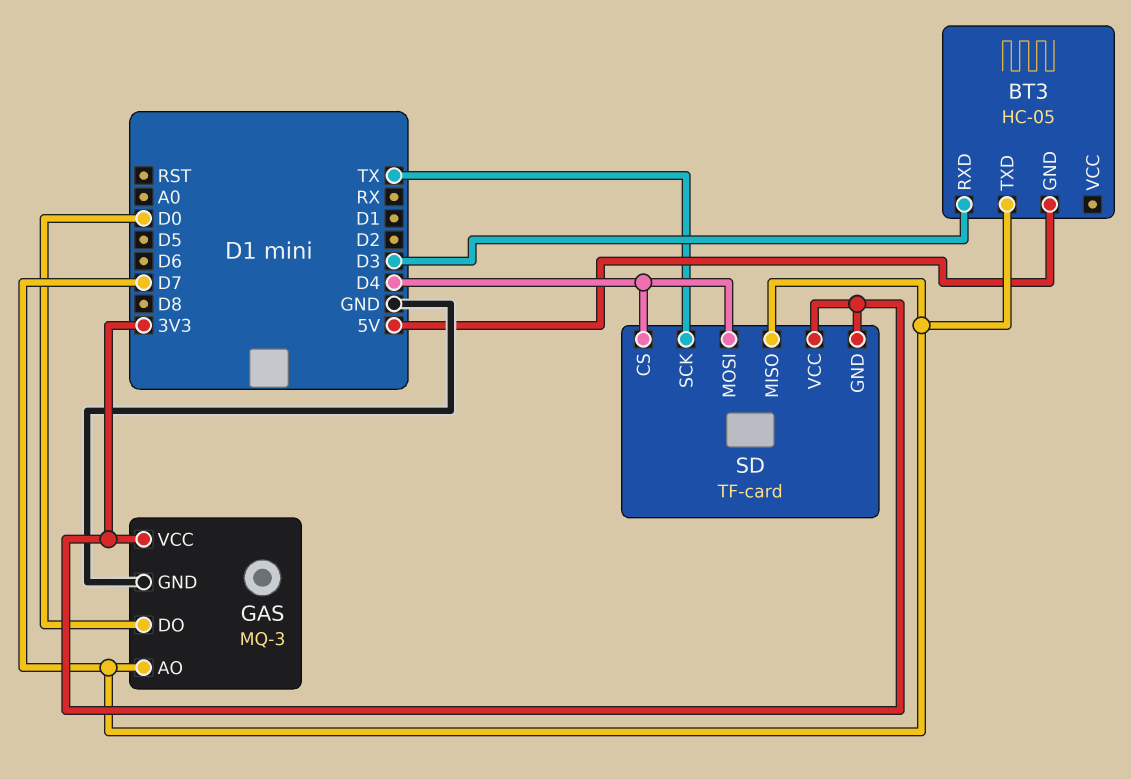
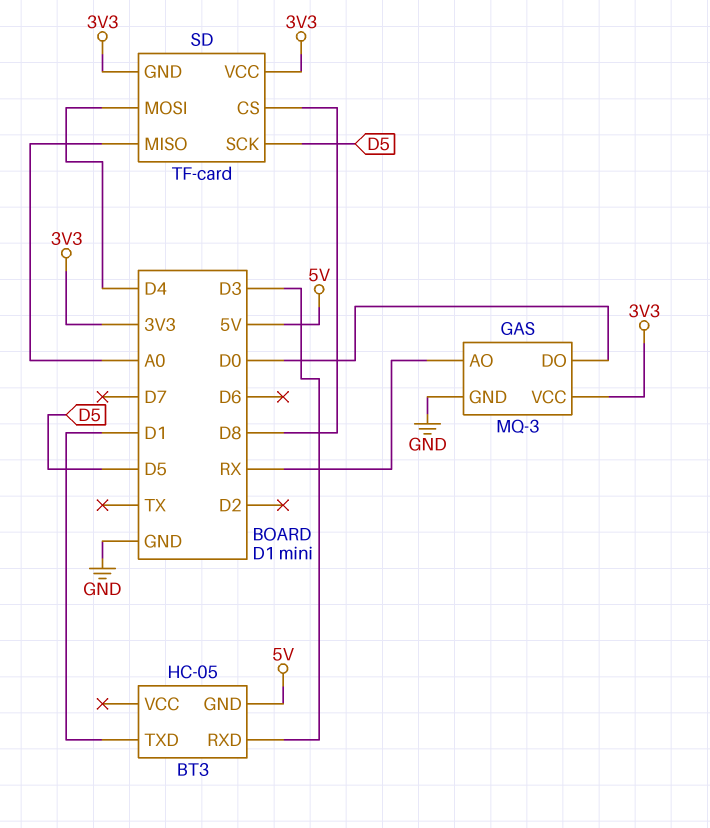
BT3 pin TXD: D7 -> D1
GAS pin AO: D7 -> RX
SD pin CS: D4 -> D8
SD pin MISO: D7 -> A0
SD pin SCK: TX -> D5

